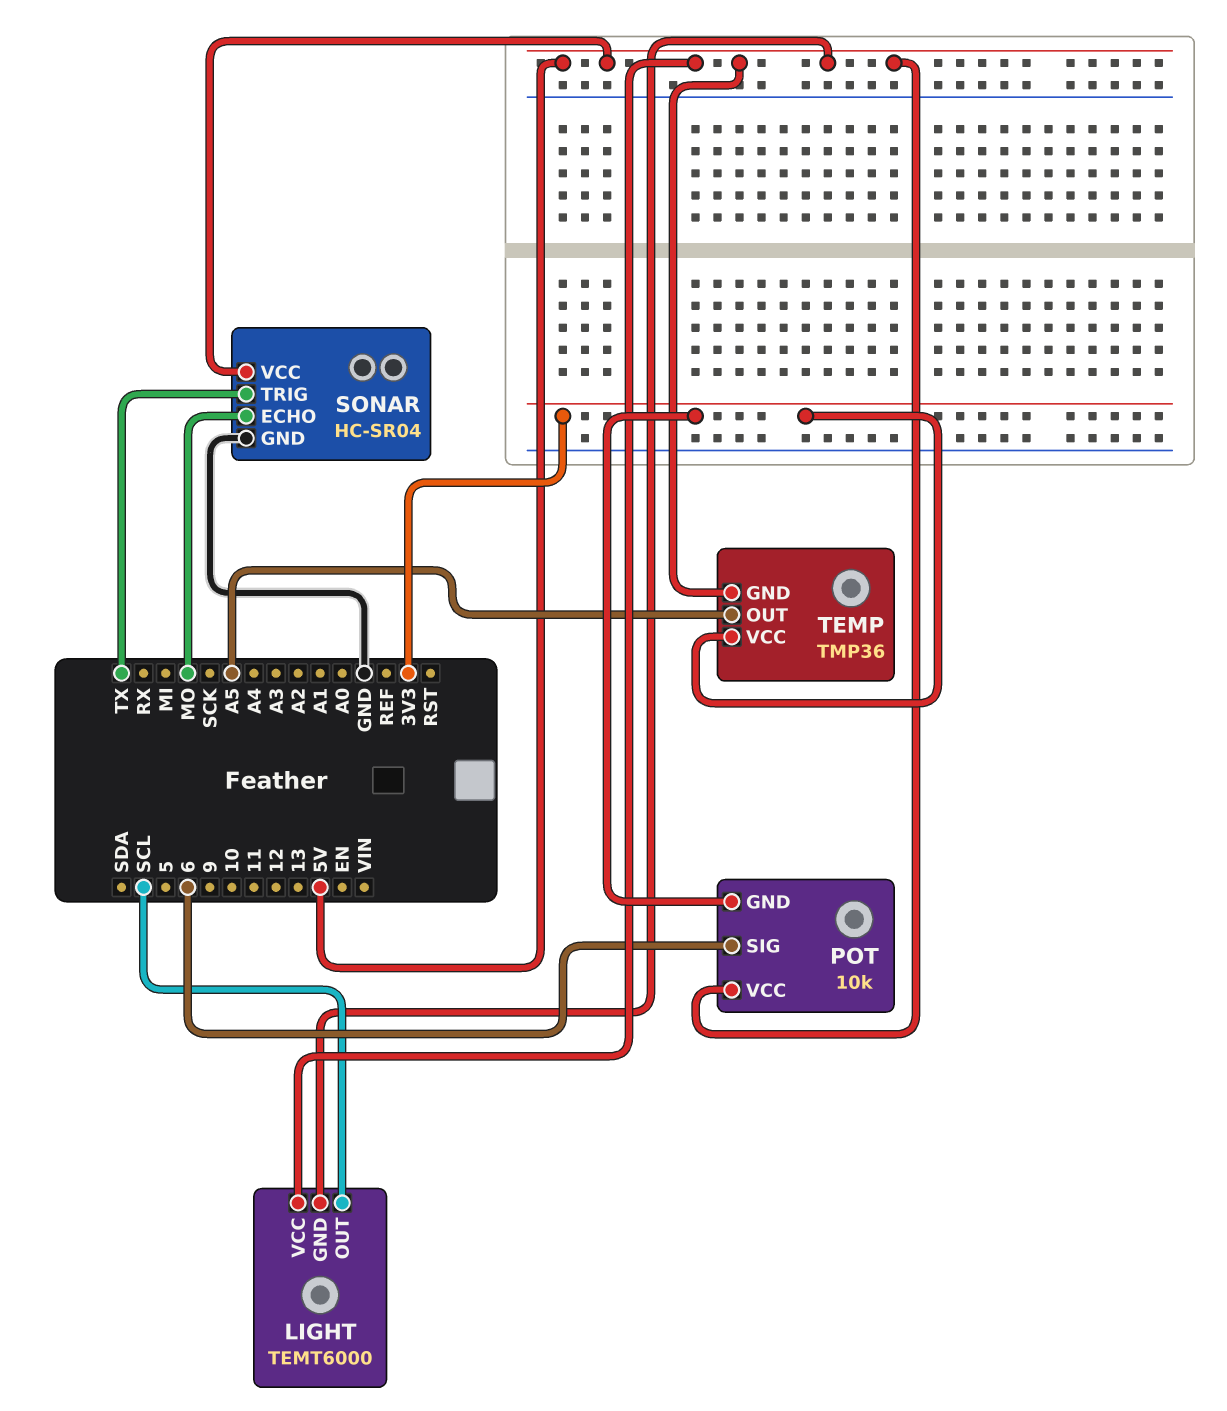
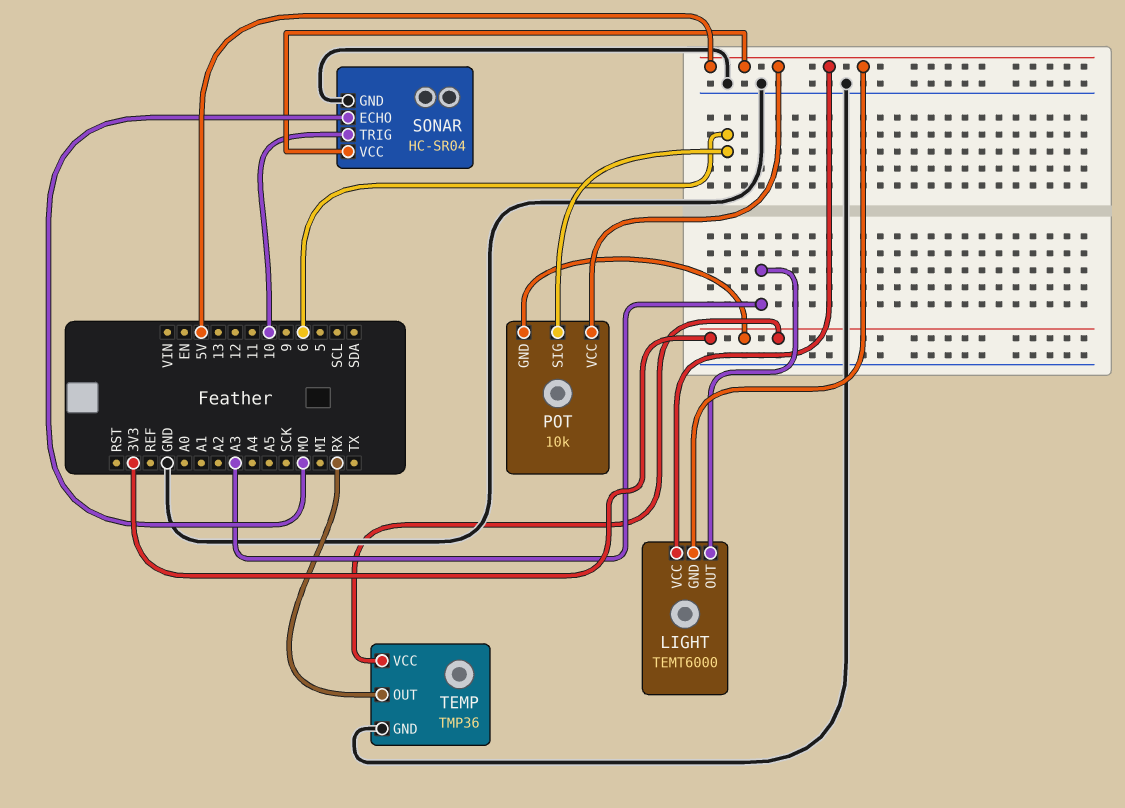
LIGHT pin OUT: SCL -> A3
SONAR pin TRIG: TX -> 10
TEMP pin GND: 5V -> GND
TEMP pin OUT: A5 -> RX

